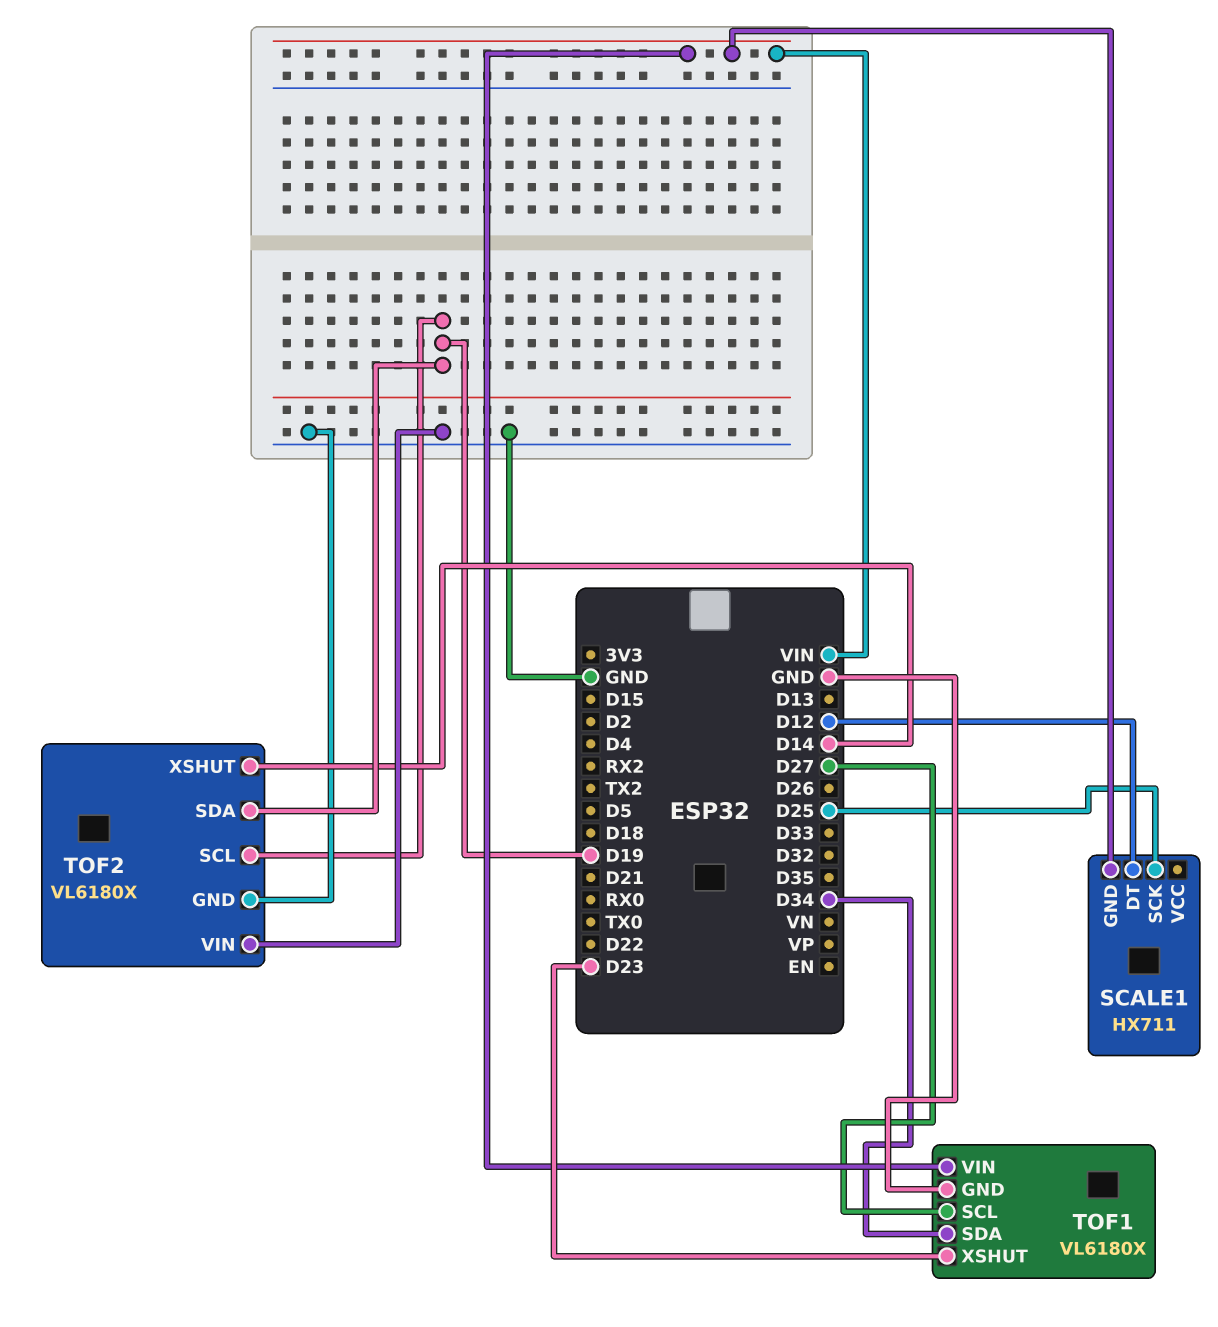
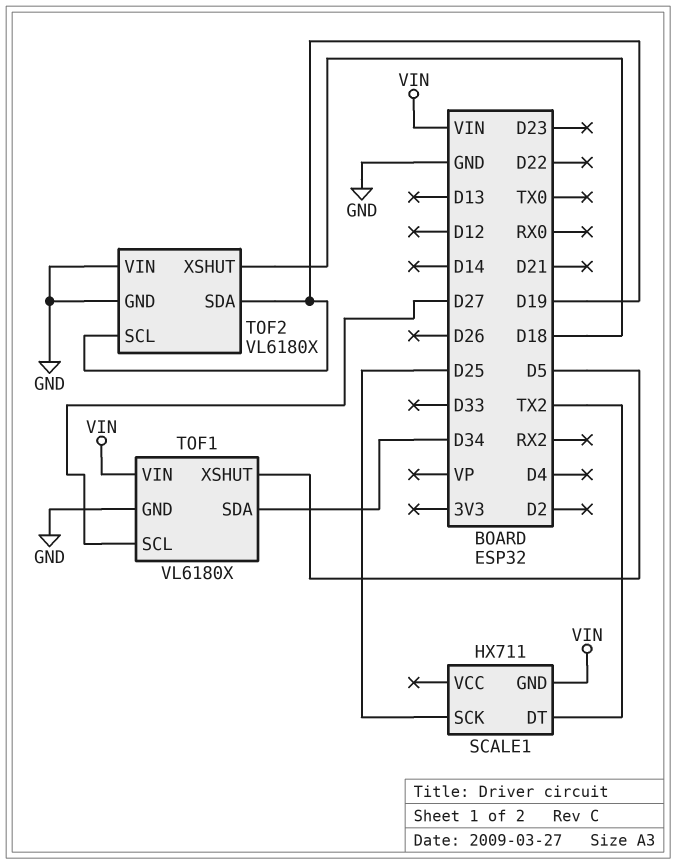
SCALE1 pin DT: D12 -> TX2
TOF1 pin XSHUT: D23 -> D5
TOF2 pin XSHUT: D14 -> D18

